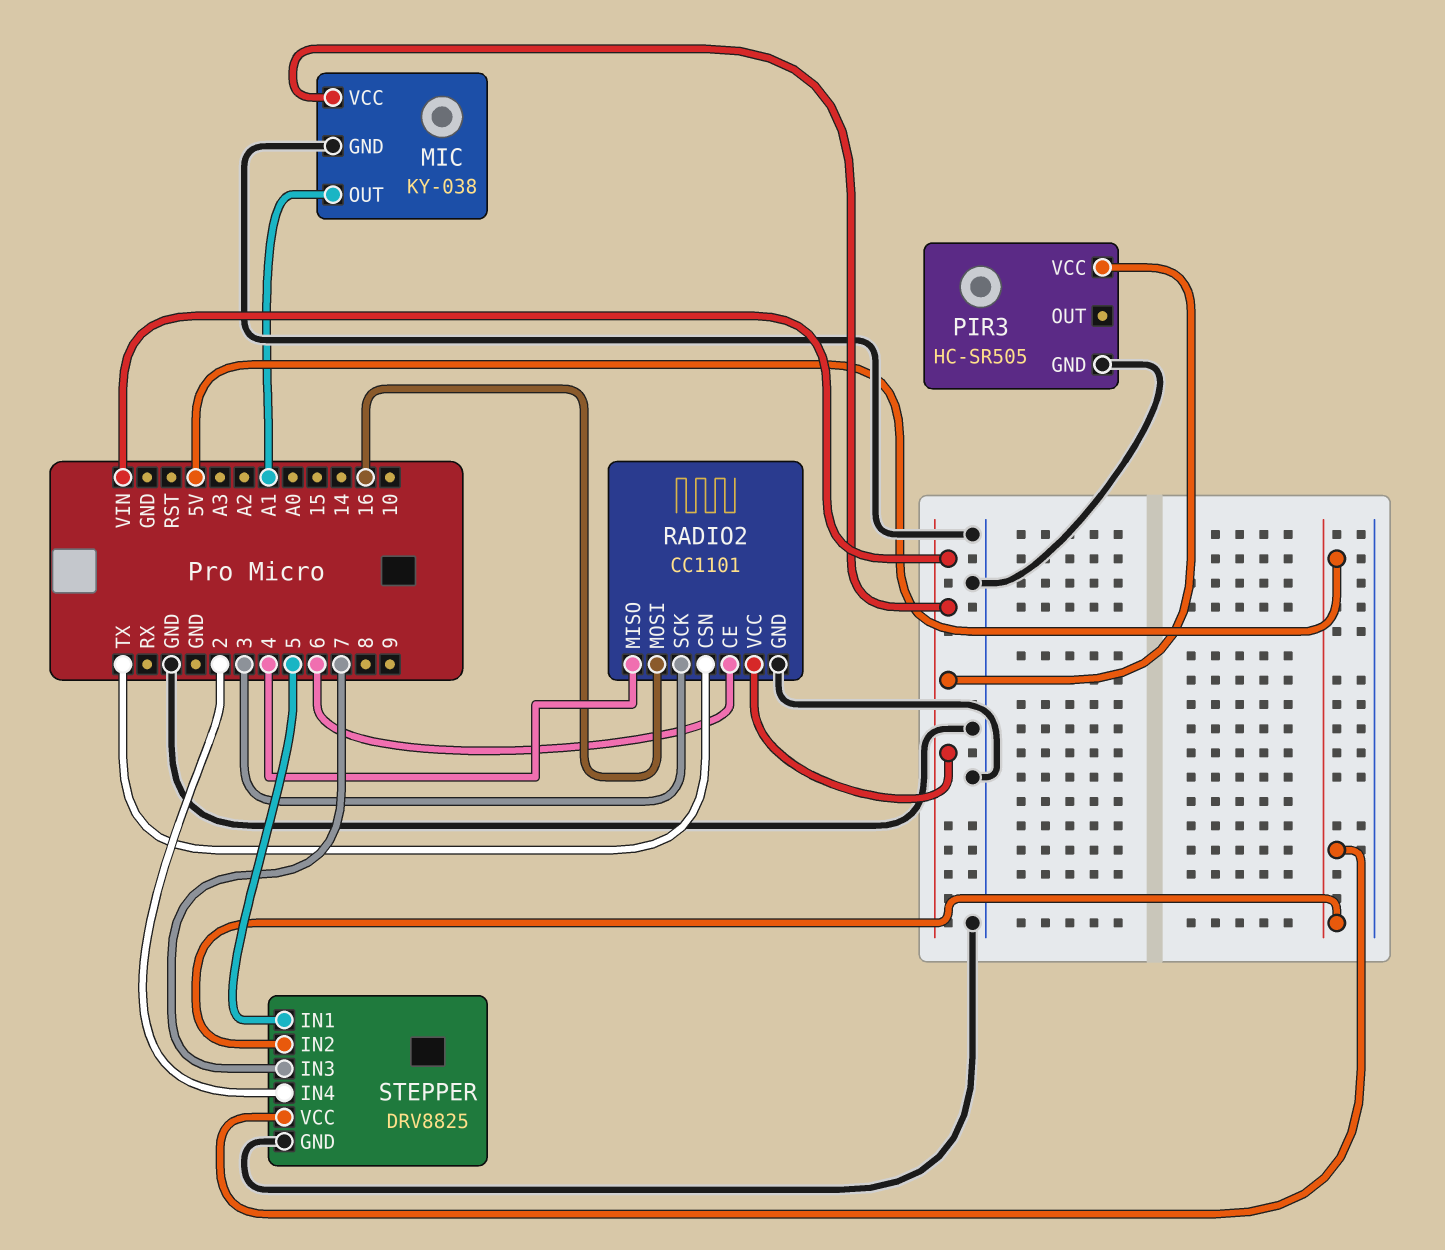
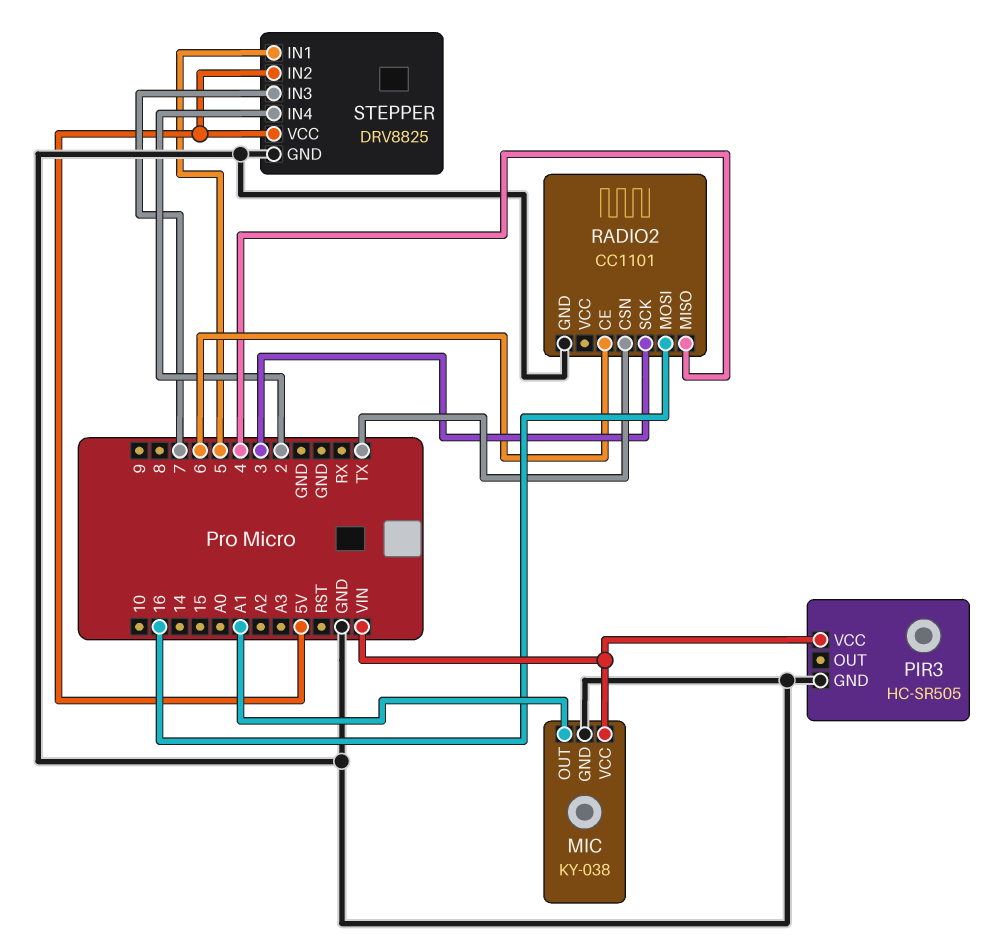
RADIO2 pin VCC: VIN -> none

